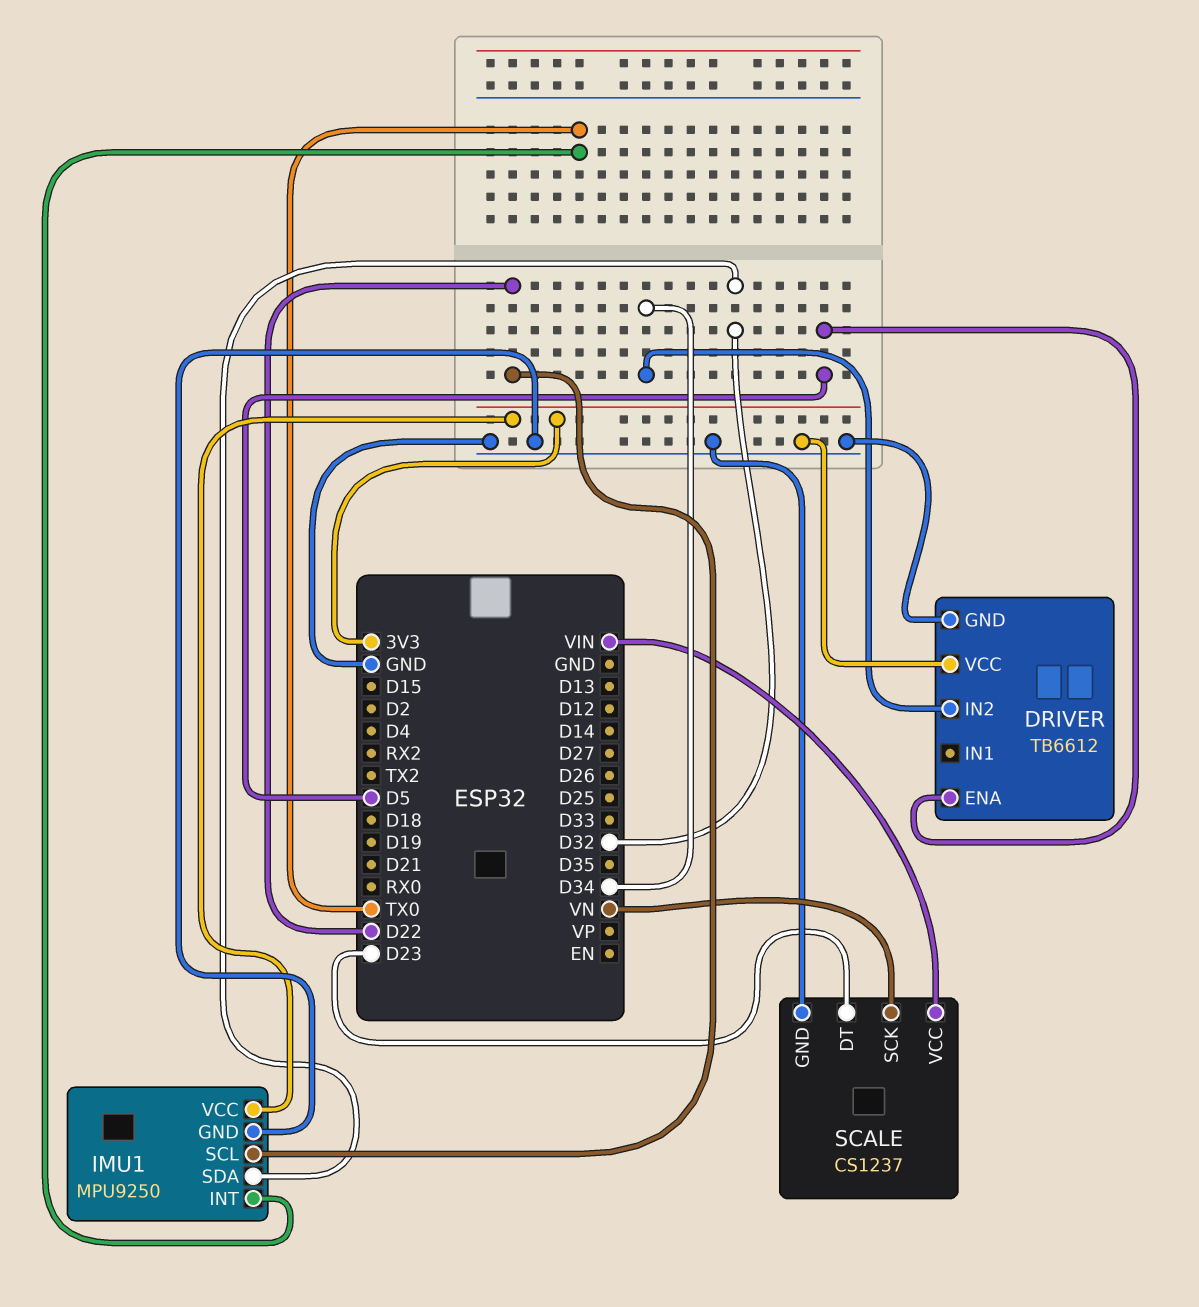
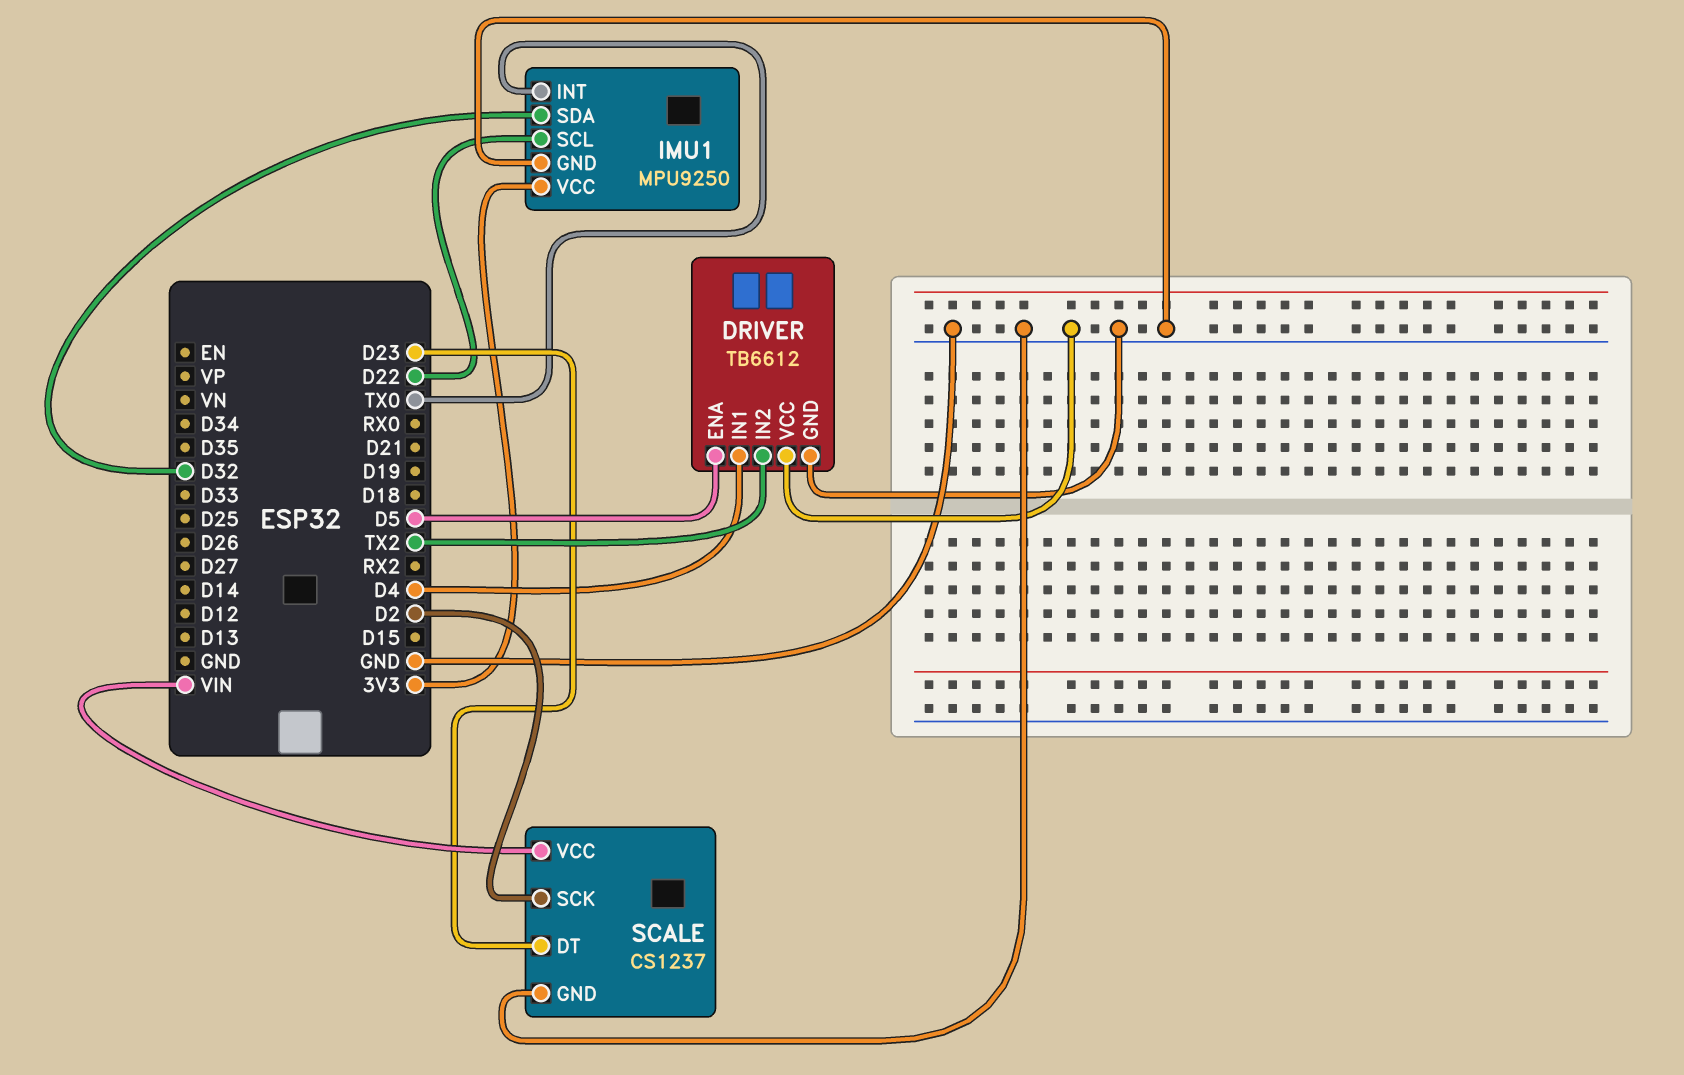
DRIVER pin IN1: none -> D4
DRIVER pin IN2: D34 -> TX2
SCALE pin SCK: VN -> D2

